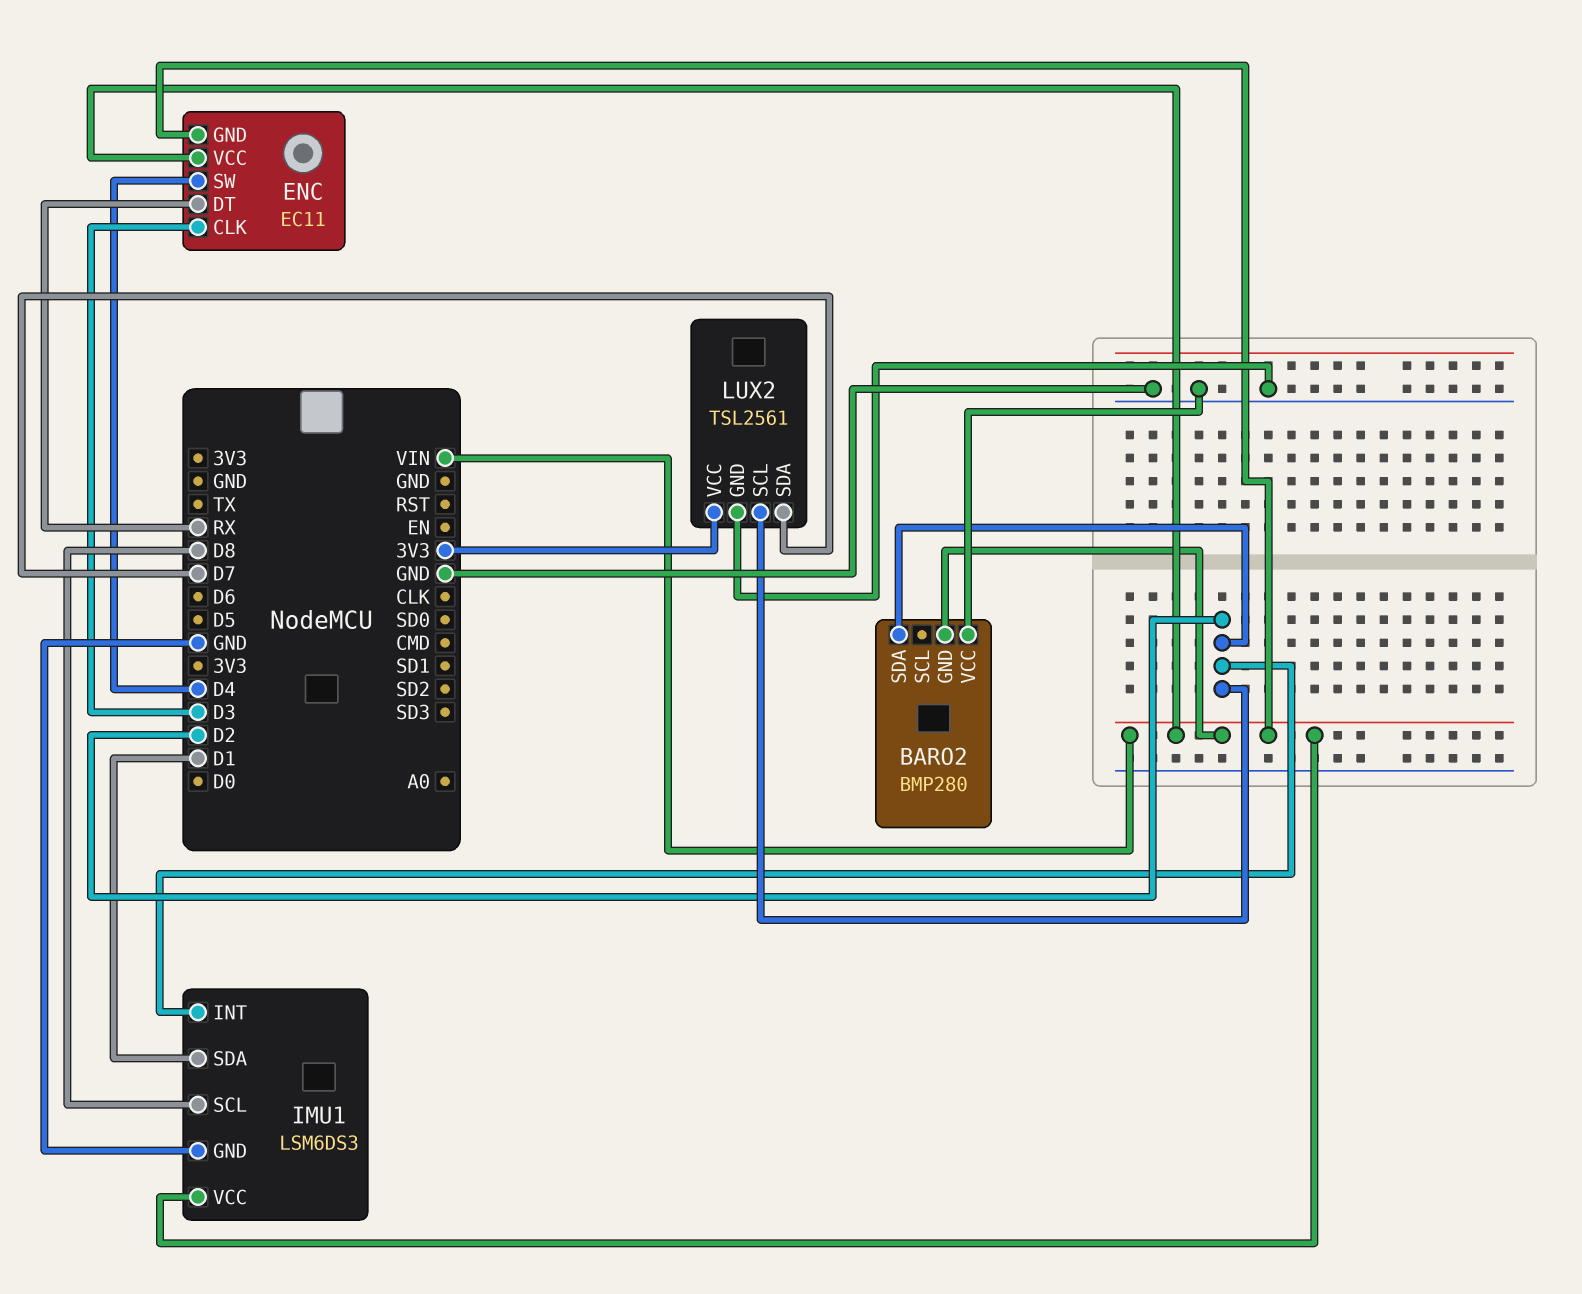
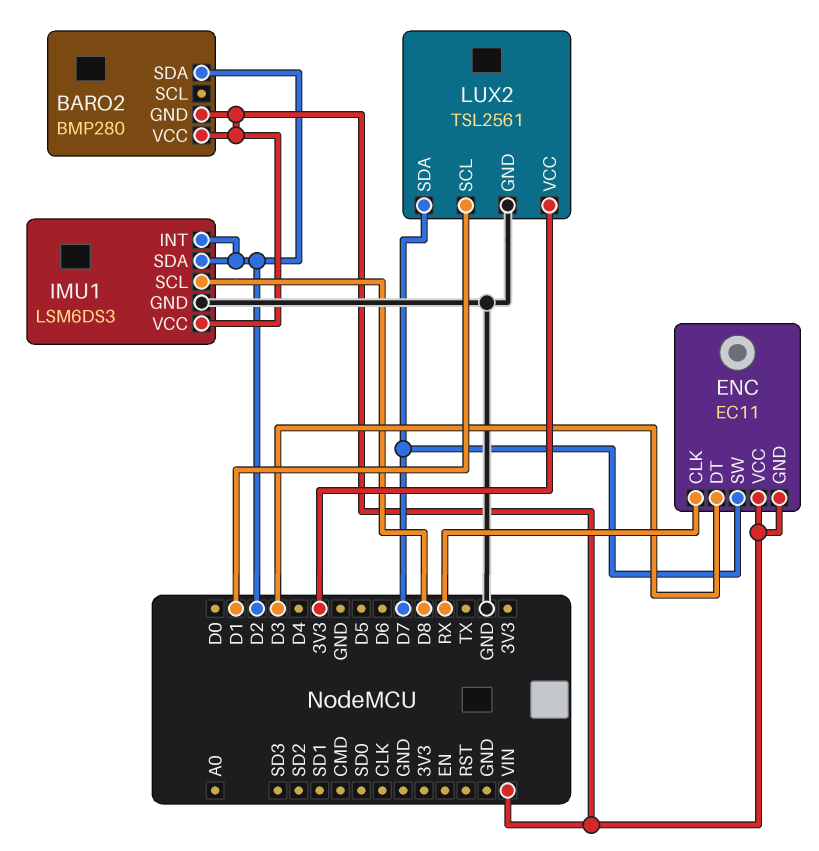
BARO2 pin VCC: GND -> VIN
ENC pin CLK: D3 -> RX
ENC pin DT: RX -> D3
ENC pin SW: D4 -> D7
IMU1 pin SDA: D1 -> D2
LUX2 pin SCL: D2 -> D1

